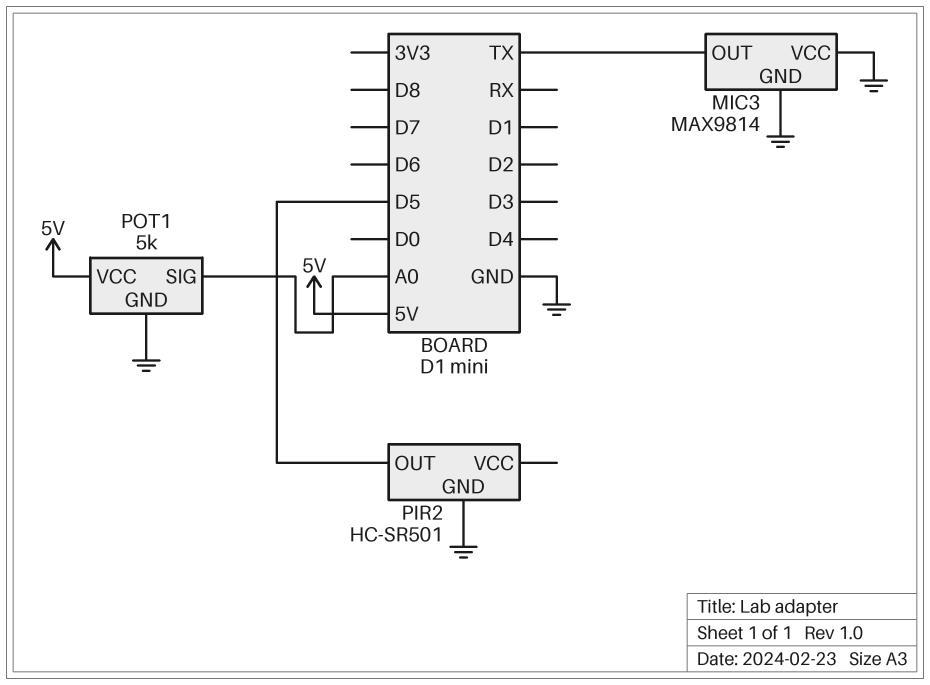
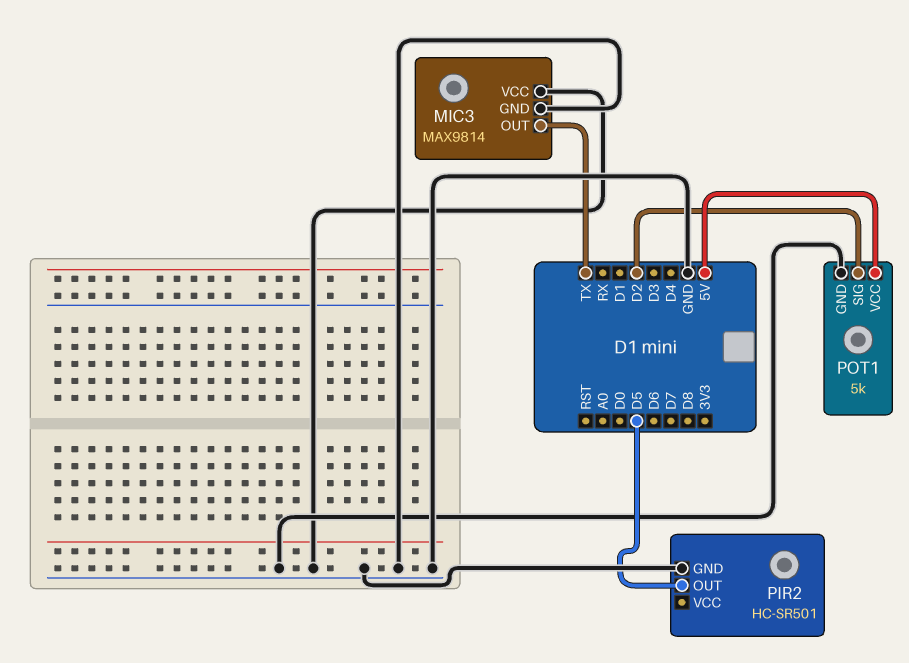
POT1 pin SIG: A0 -> D2

